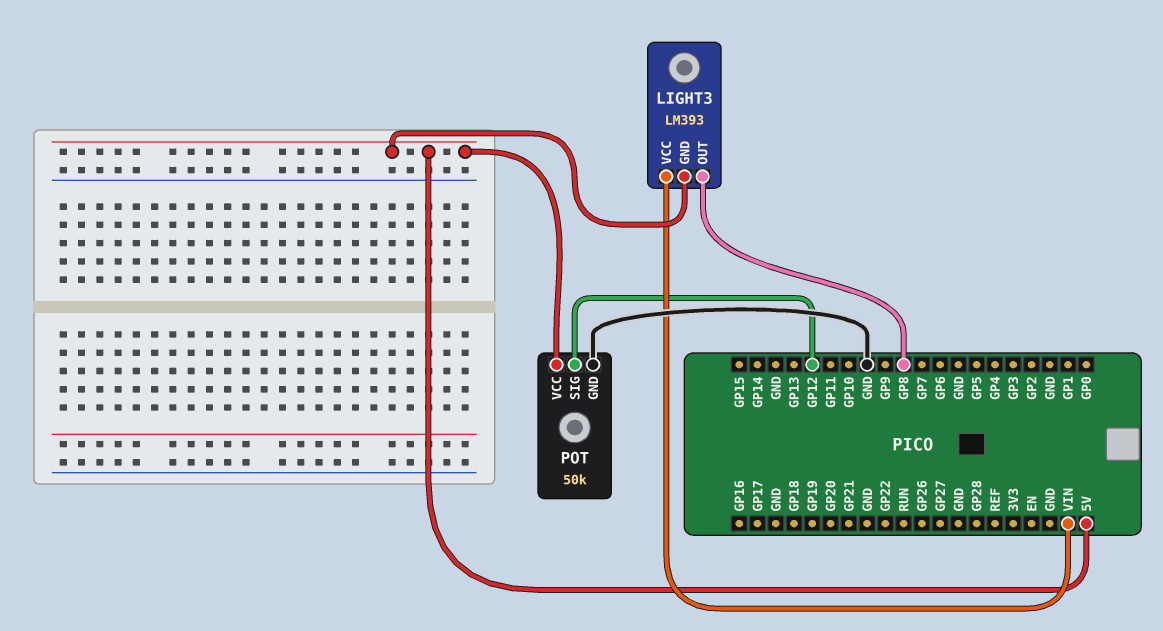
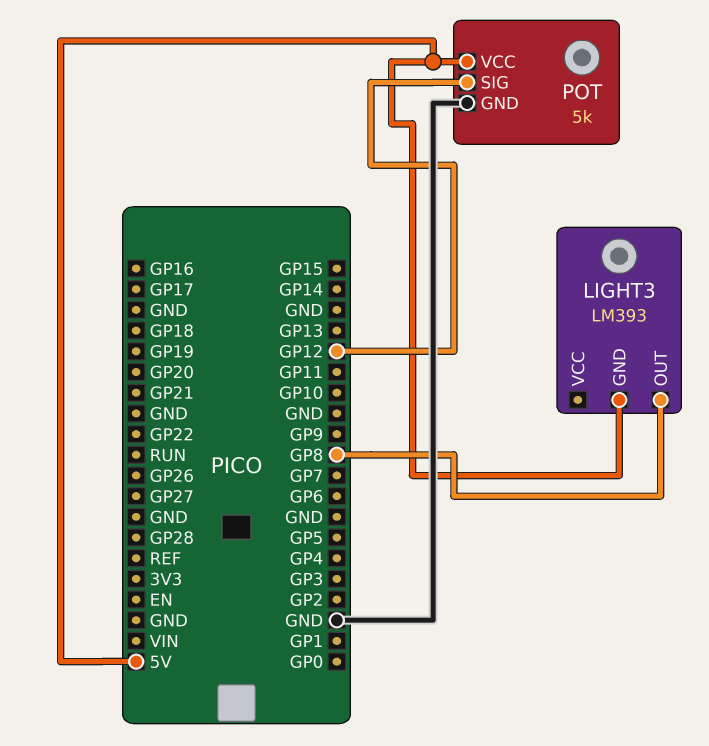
LIGHT3 pin VCC: VIN -> none
POT: 50k -> 5k

